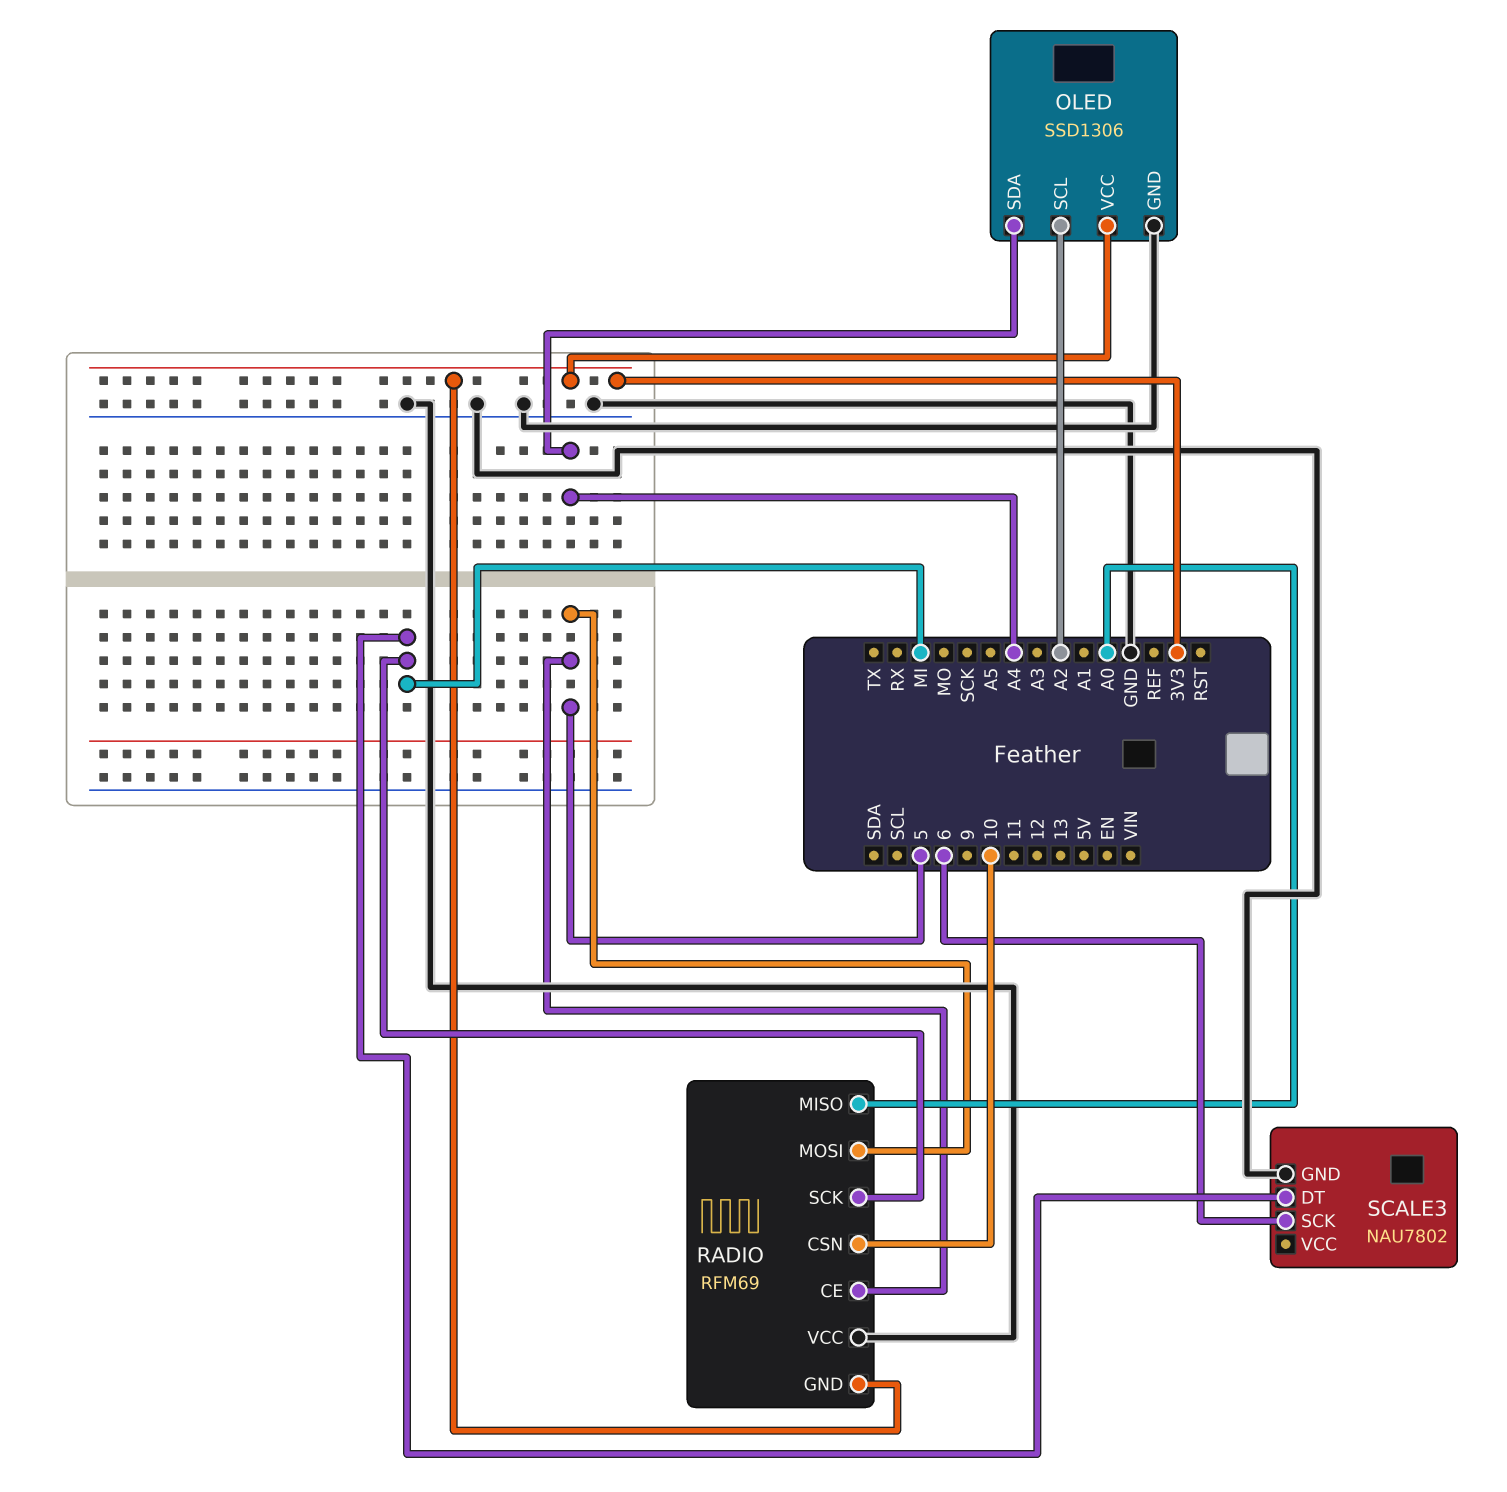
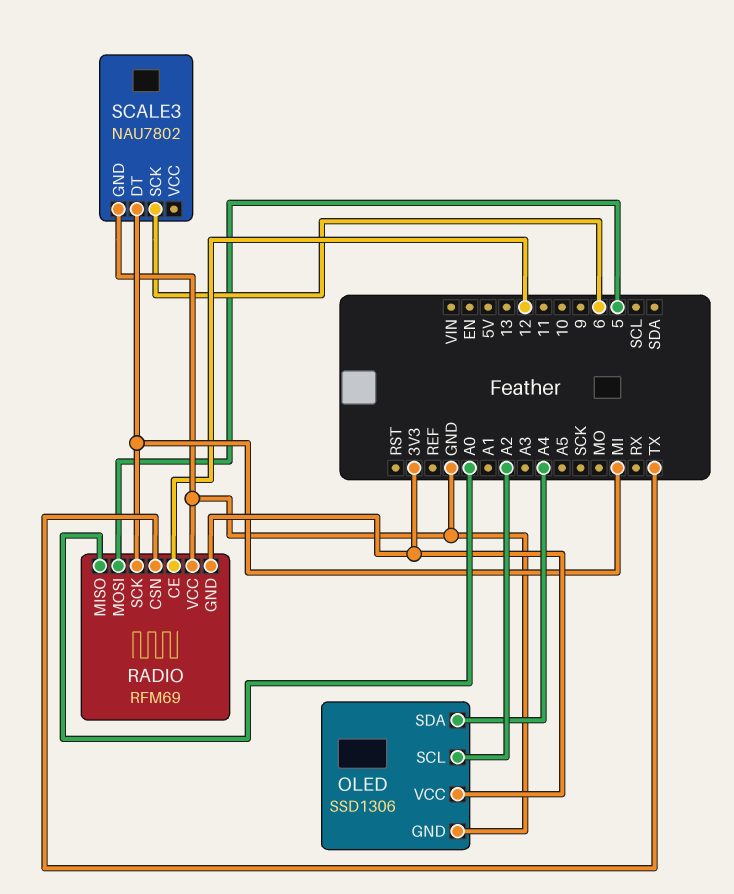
RADIO pin CE: 5 -> 12
RADIO pin CSN: 10 -> TX

